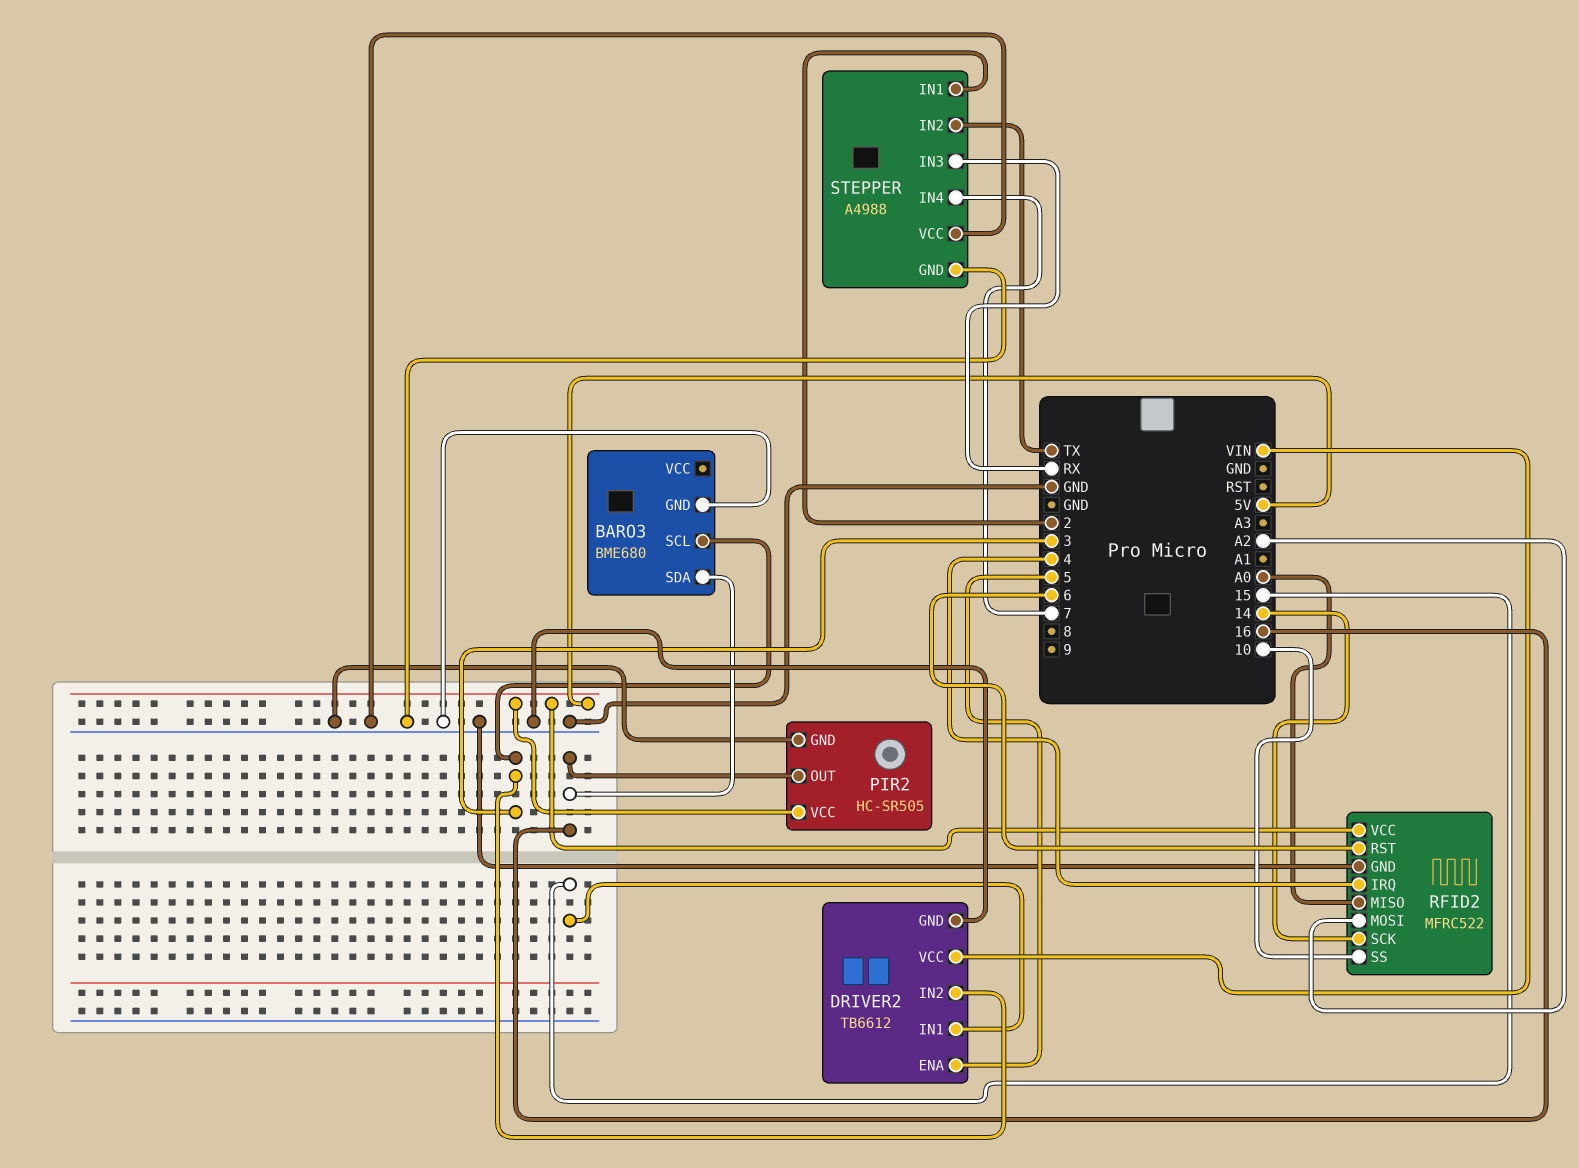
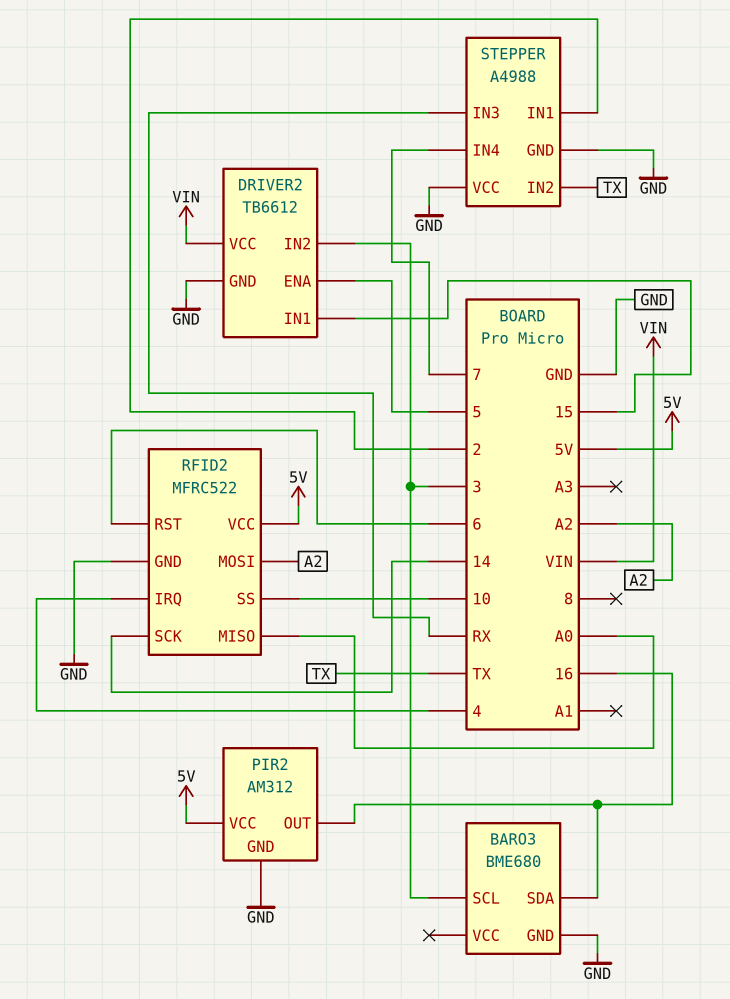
PIR2: HC-SR505 -> AM312

